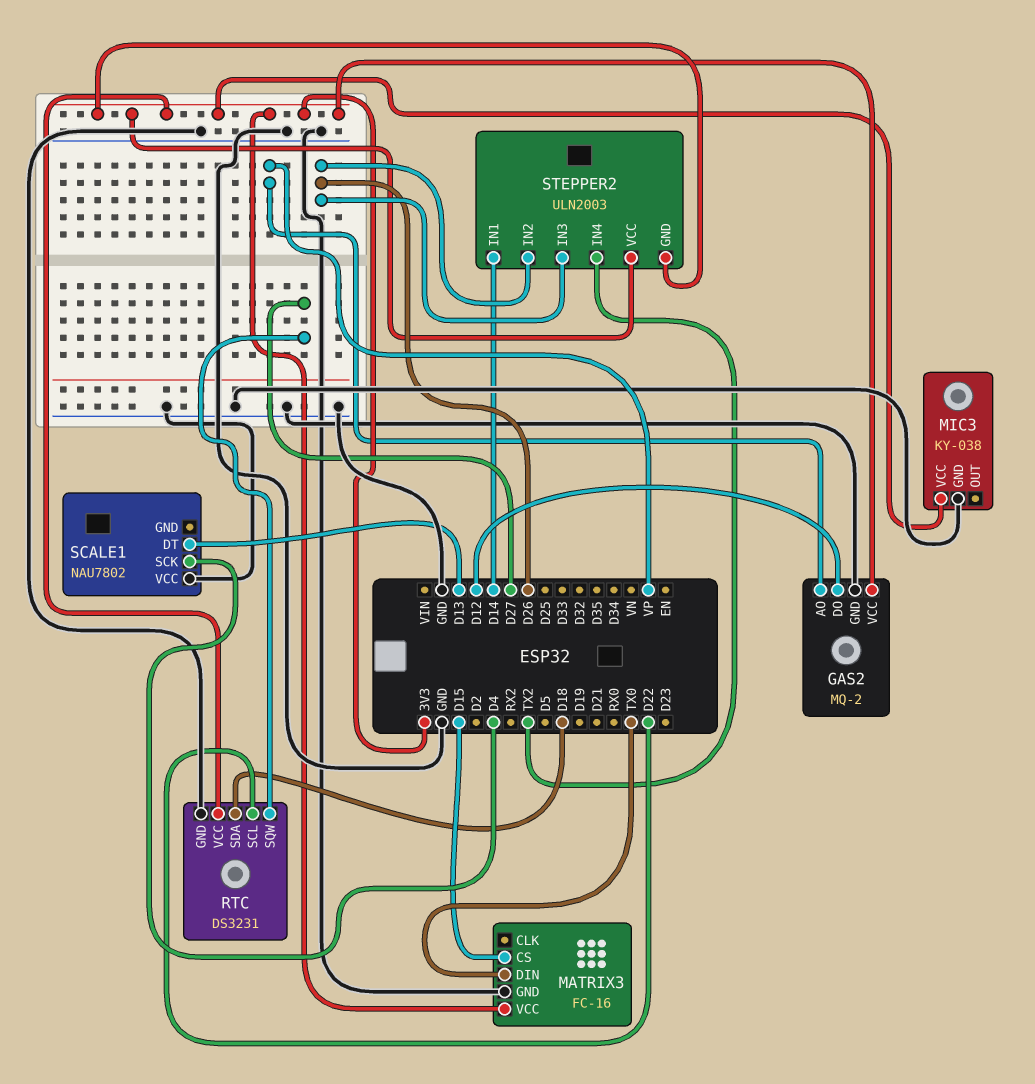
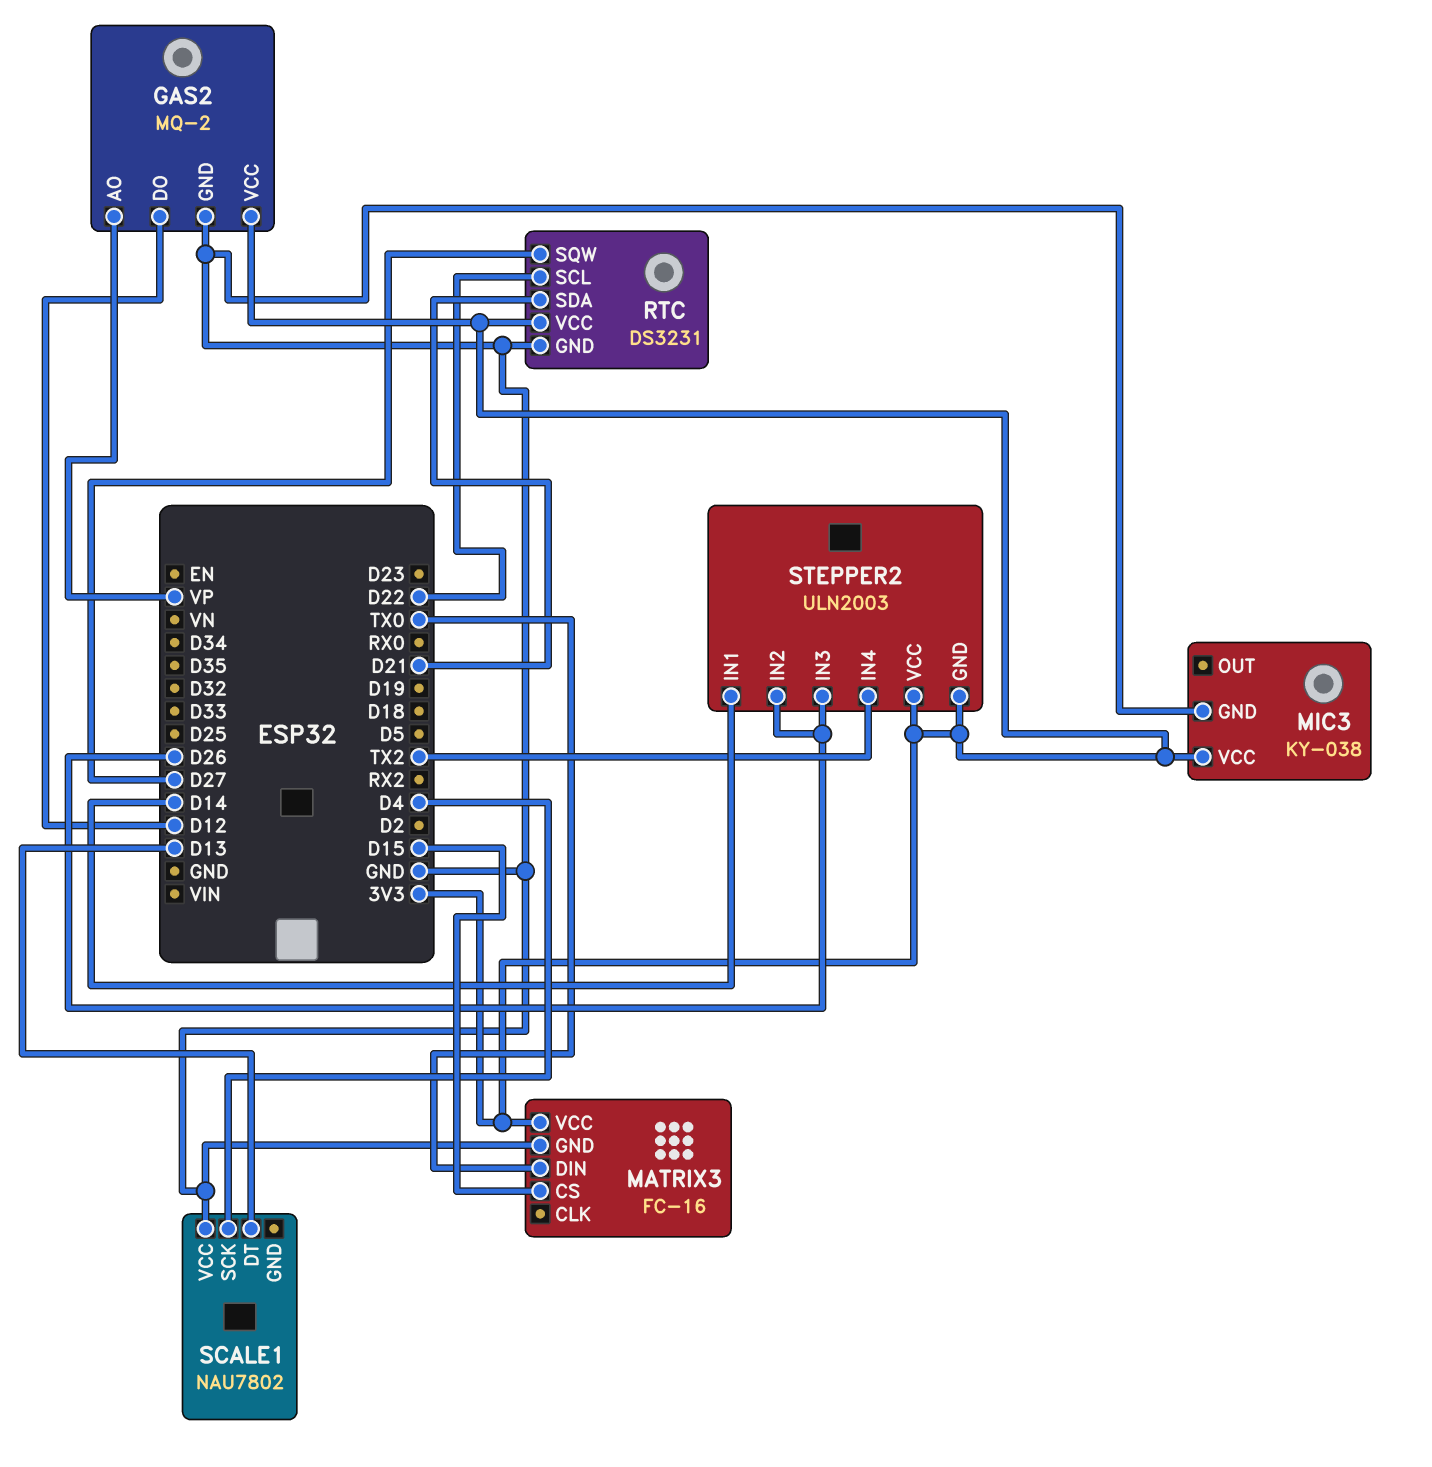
RTC pin SDA: D18 -> D21

